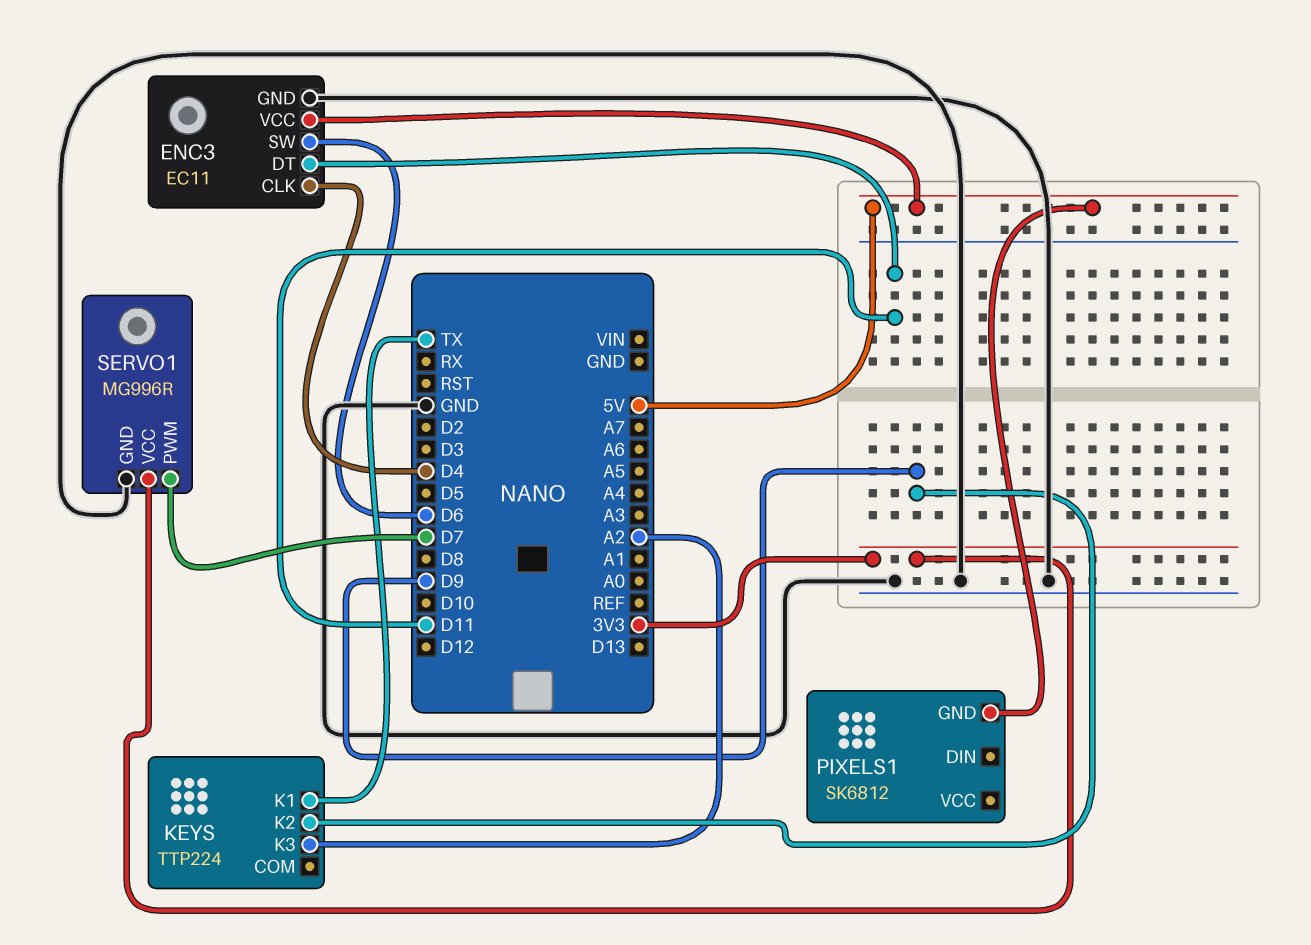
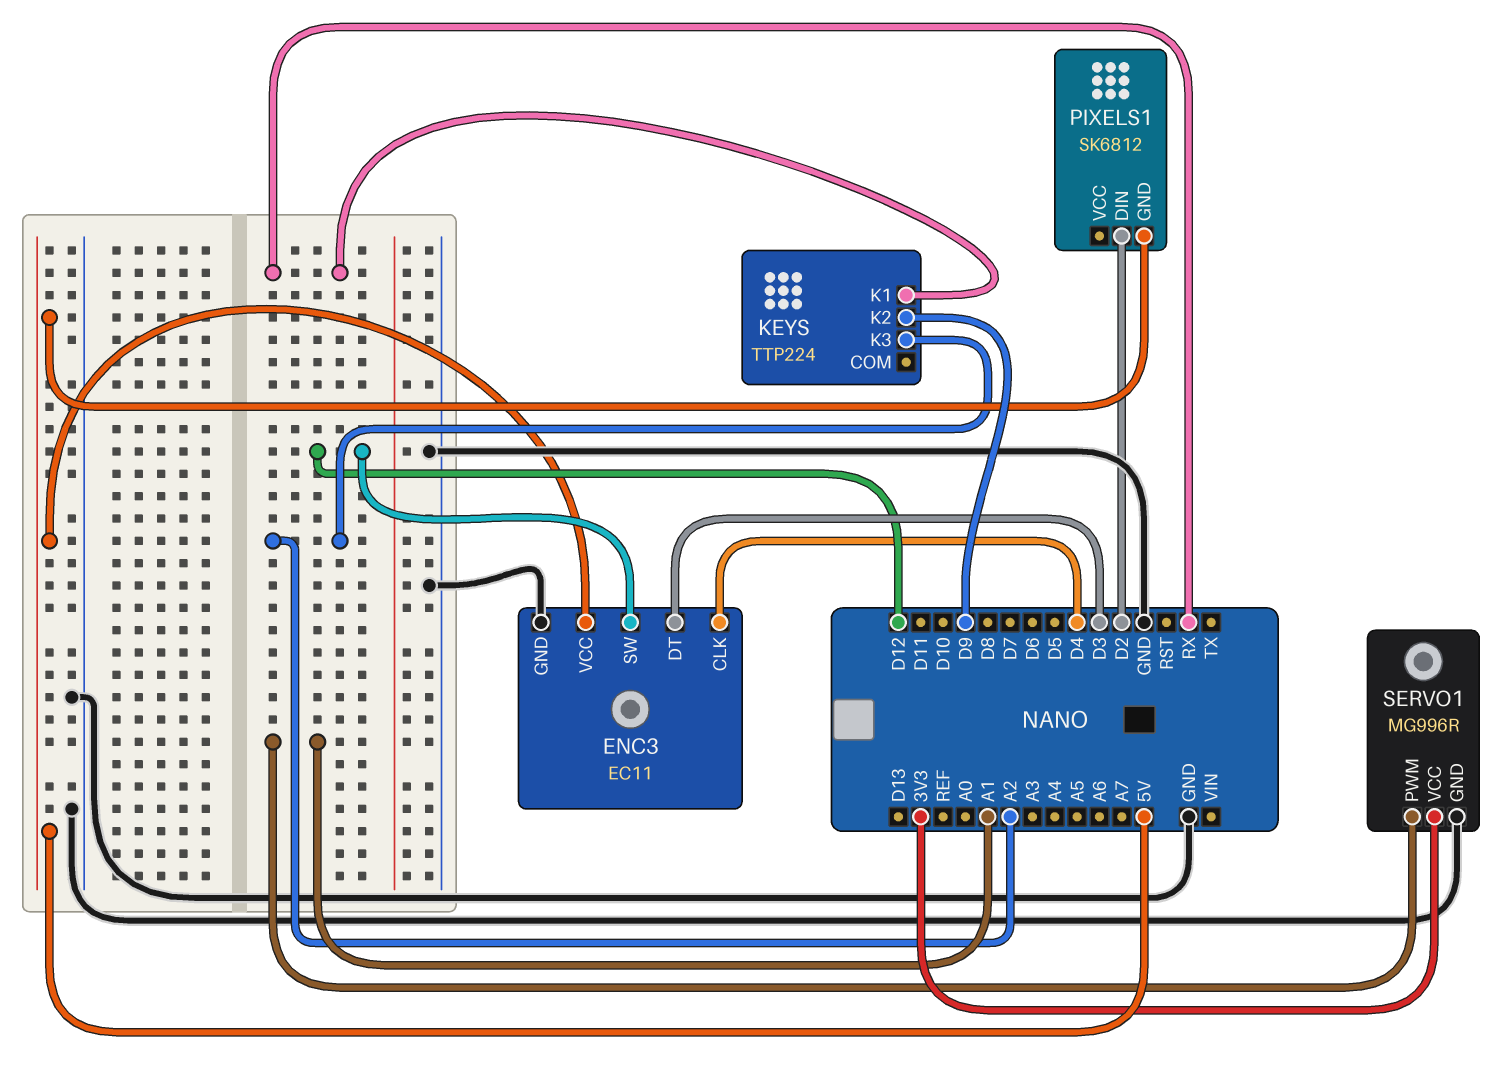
ENC3 pin DT: D11 -> D3
ENC3 pin SW: D6 -> D12
KEYS pin K1: TX -> RX
PIXELS1 pin DIN: none -> D2
SERVO1 pin PWM: D7 -> A1

